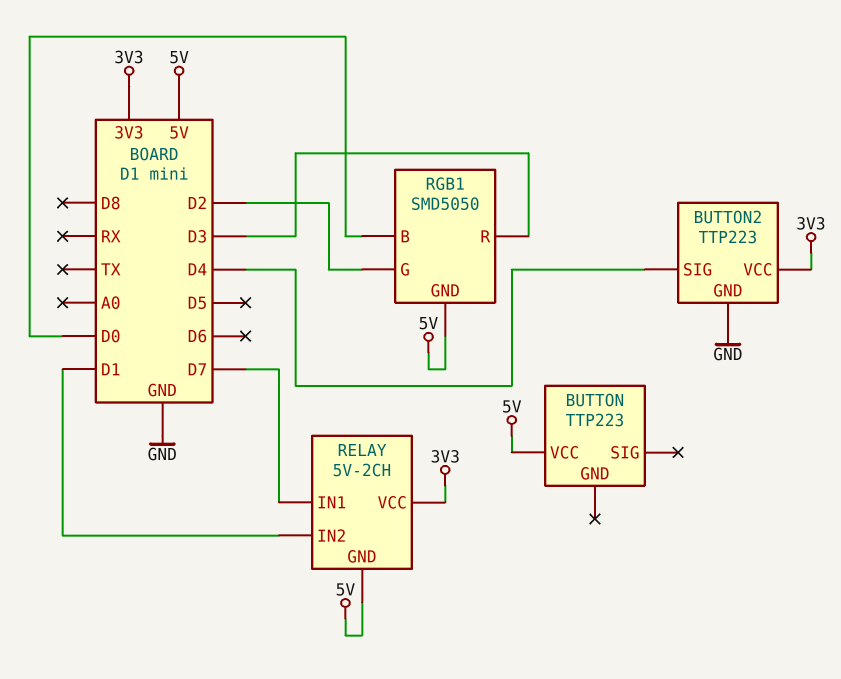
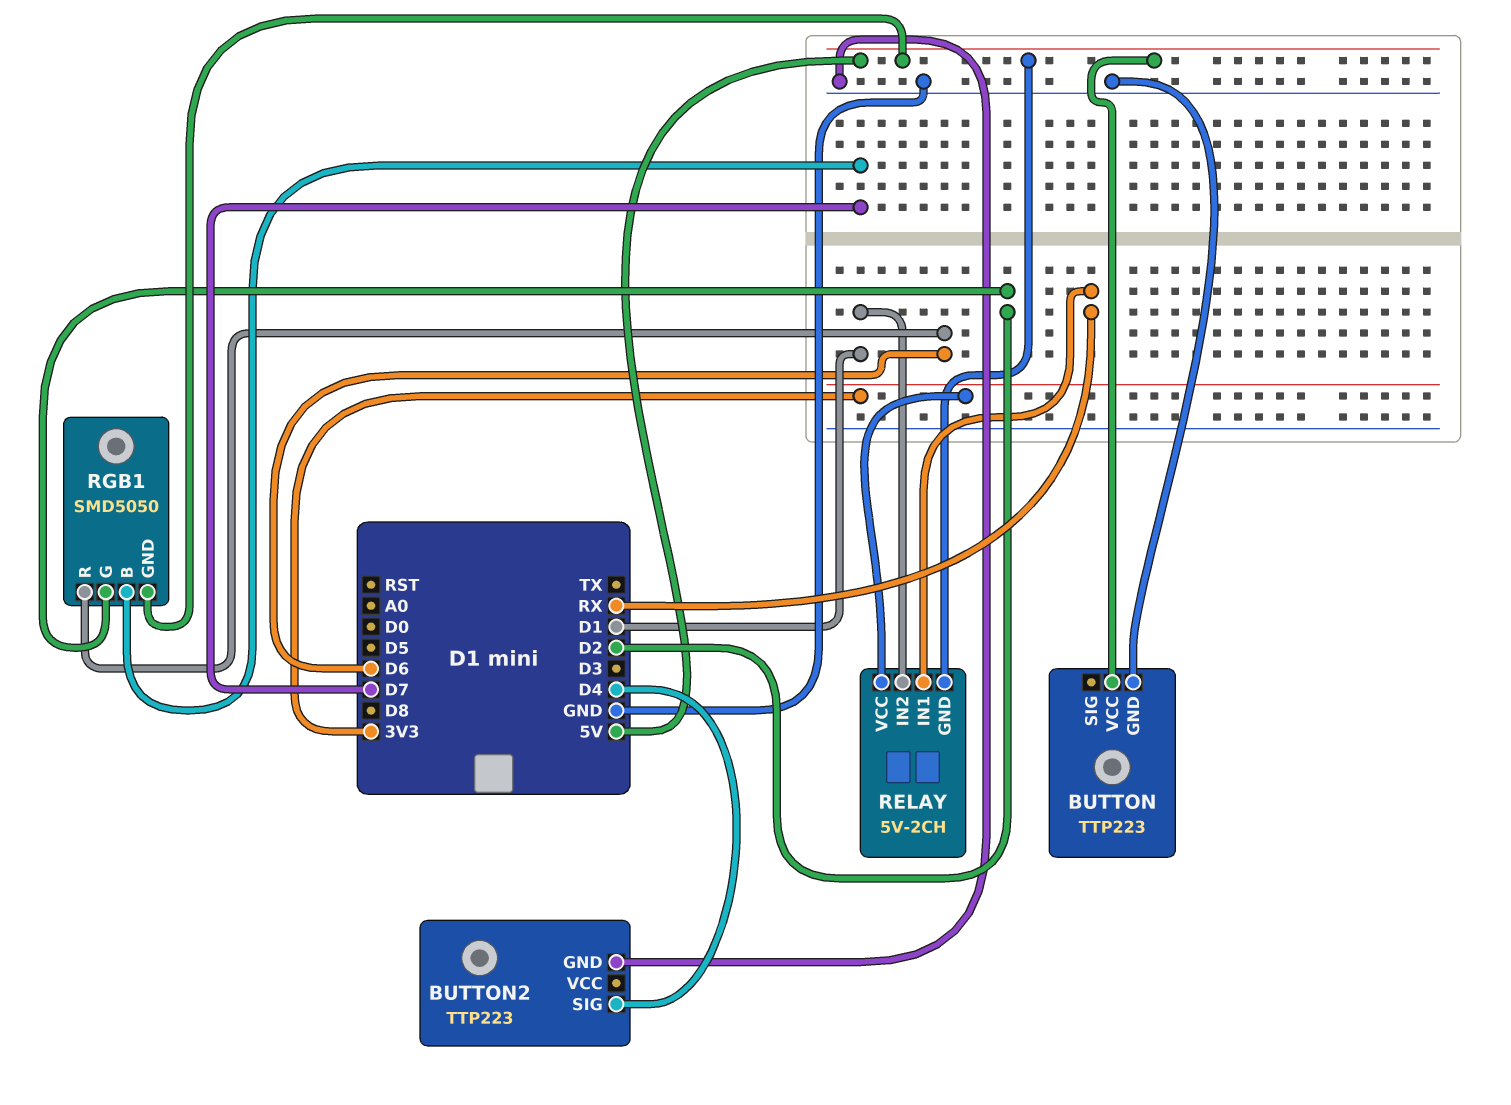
BUTTON pin GND: none -> GND
BUTTON2 pin VCC: 3V3 -> none
RELAY pin IN1: D7 -> RX
RGB1 pin B: D0 -> D7
RGB1 pin R: D3 -> D6

